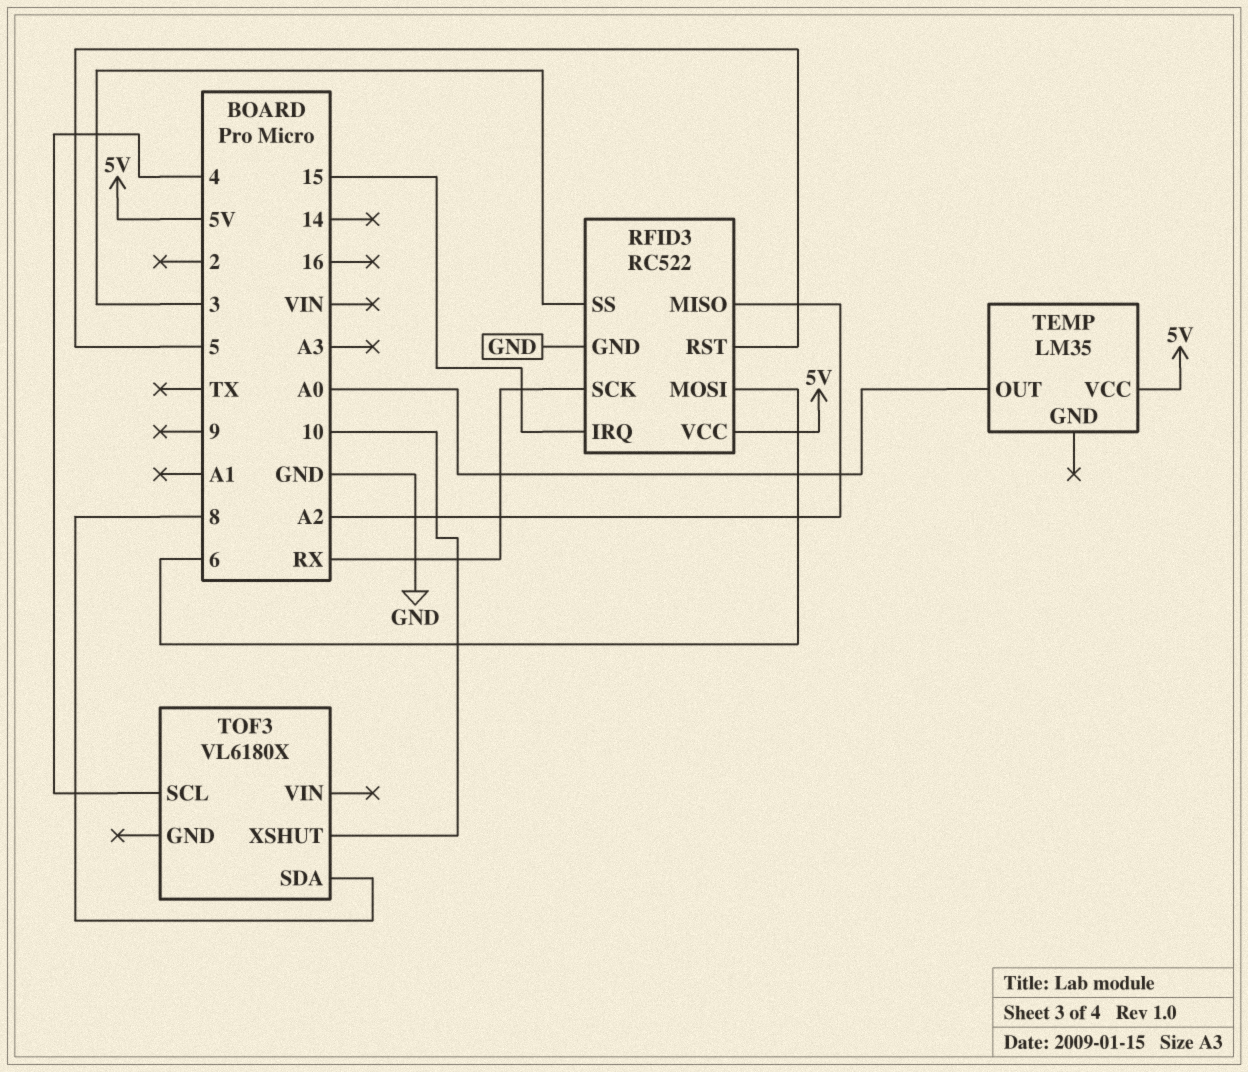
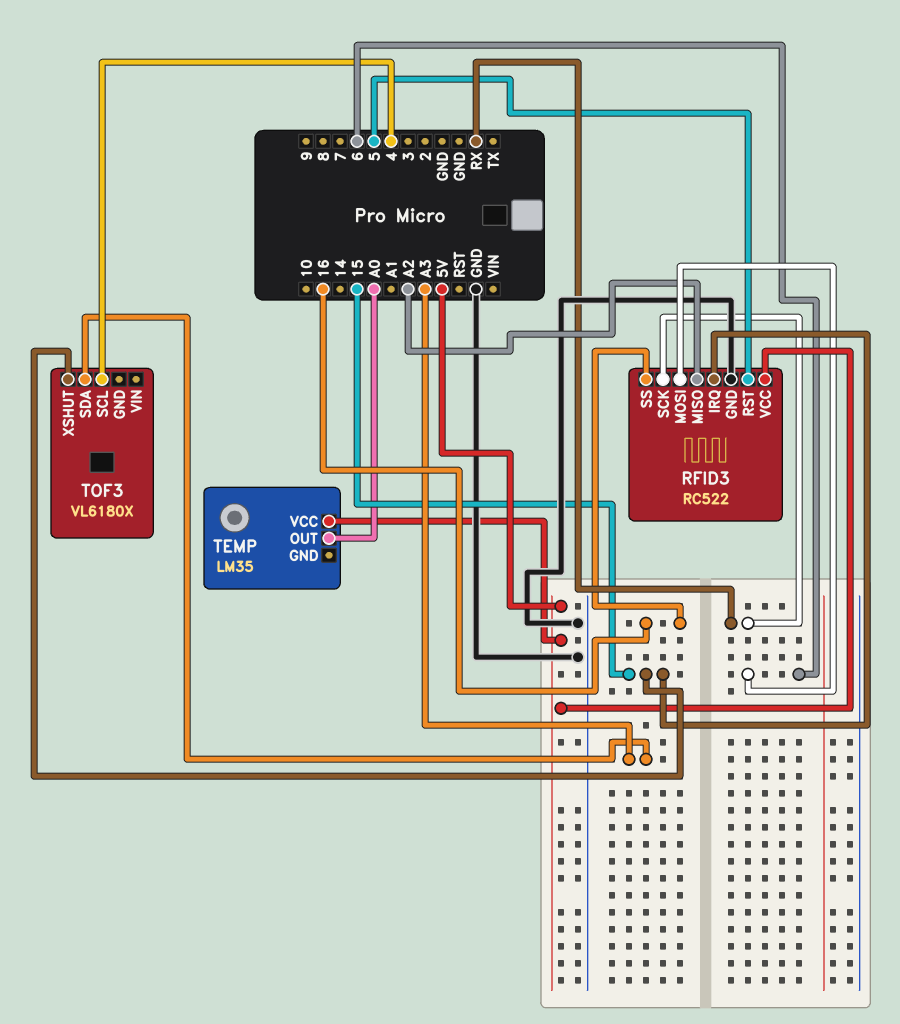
RFID3 pin SS: 3 -> 16
TOF3 pin SDA: 8 -> A3
TOF3 pin XSHUT: 10 -> 15

